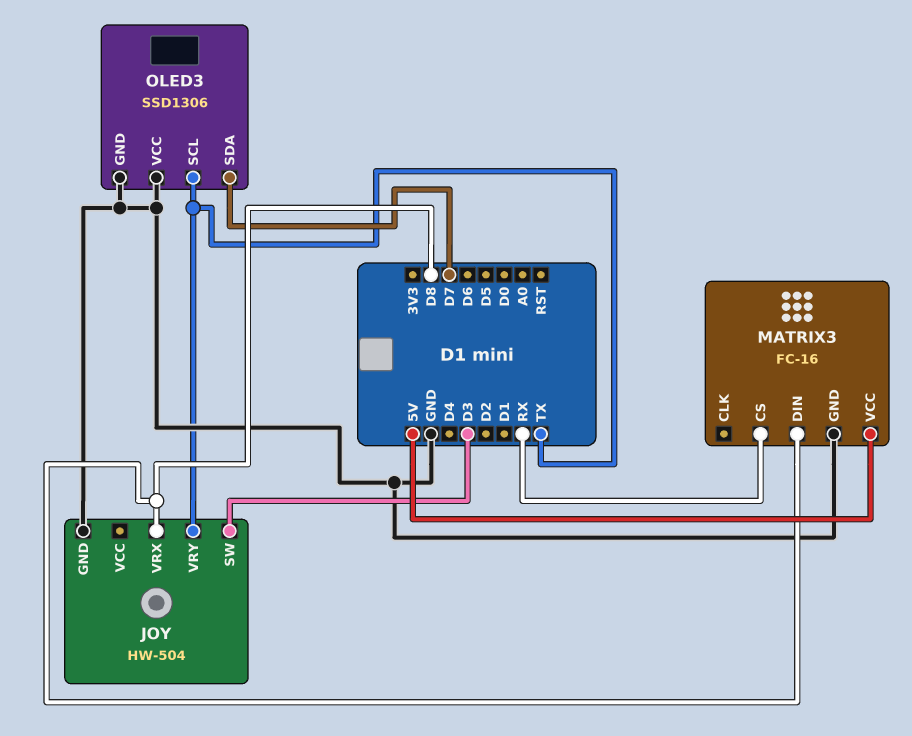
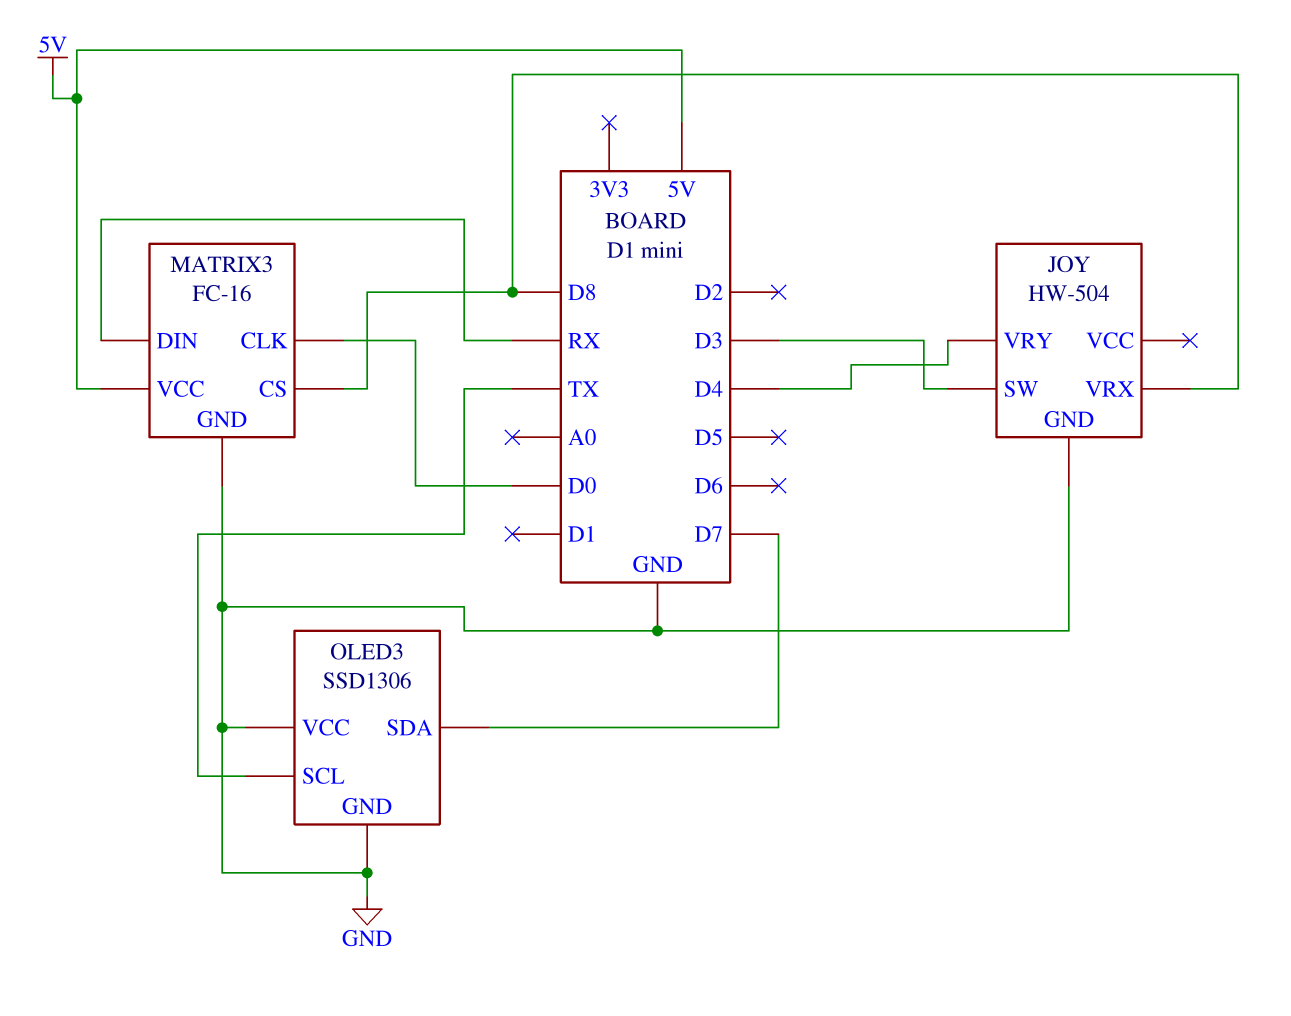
JOY pin VRY: TX -> D4
MATRIX3 pin CLK: none -> D0
MATRIX3 pin CS: RX -> D8
MATRIX3 pin DIN: D8 -> RX

